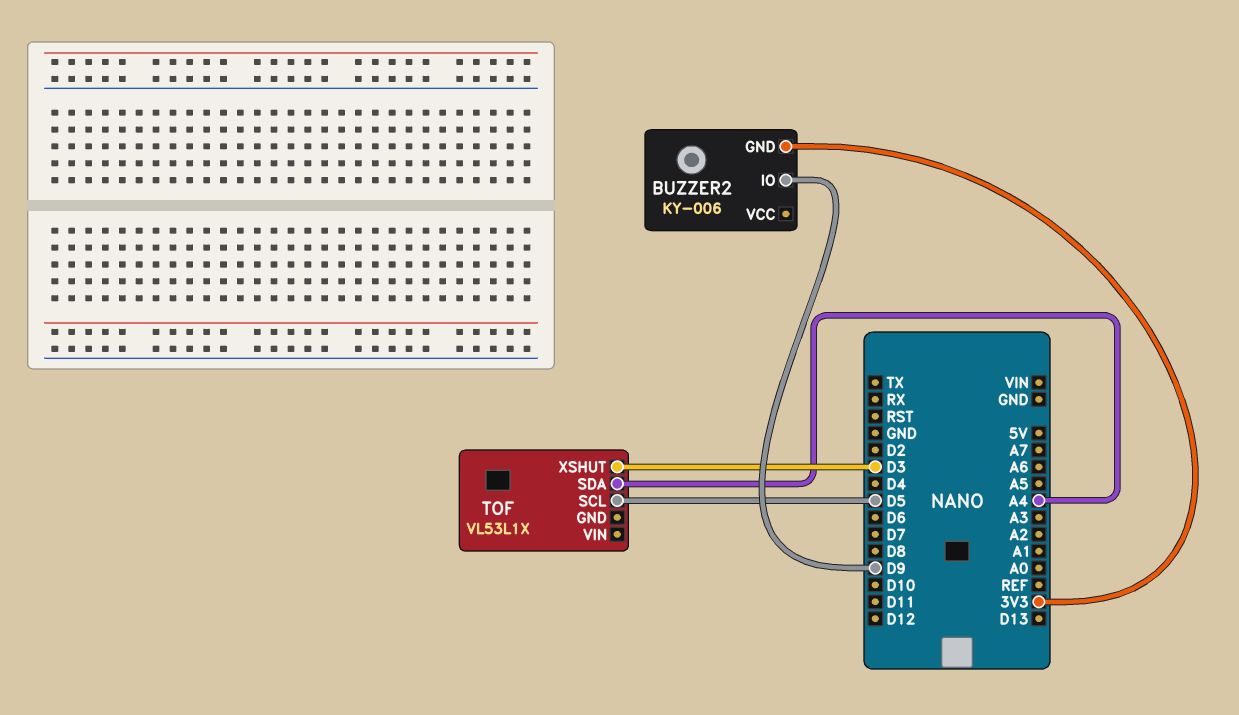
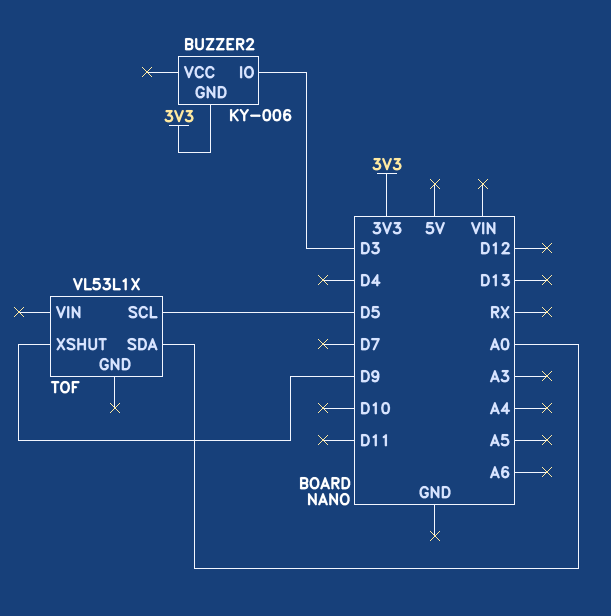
BUZZER2 pin IO: D9 -> D3
TOF pin SDA: A4 -> A0
TOF pin XSHUT: D3 -> D9

